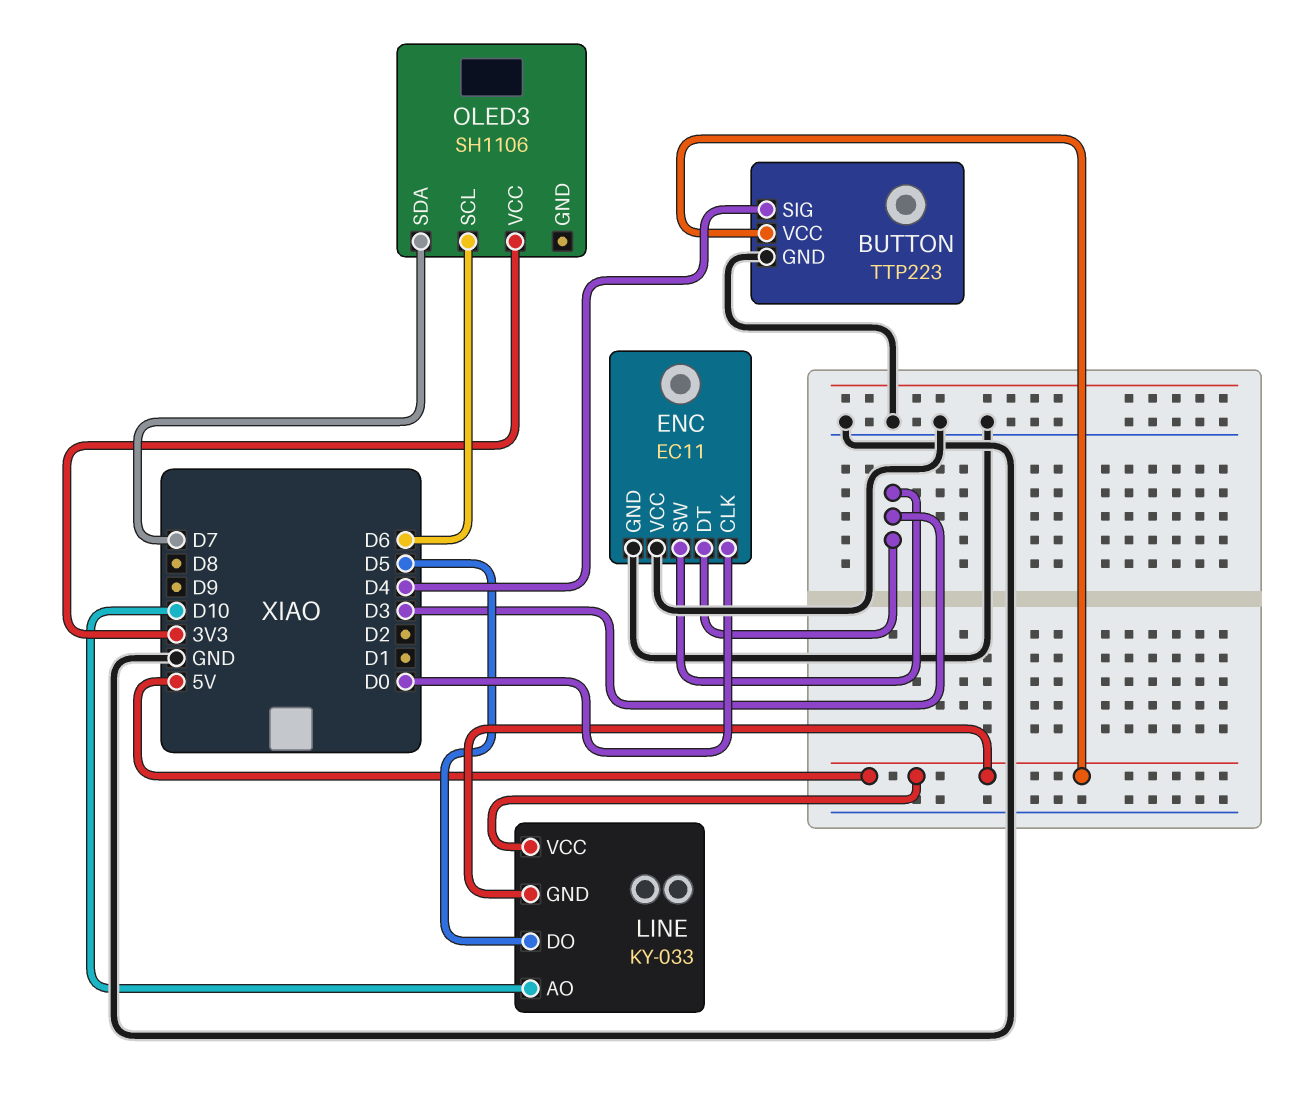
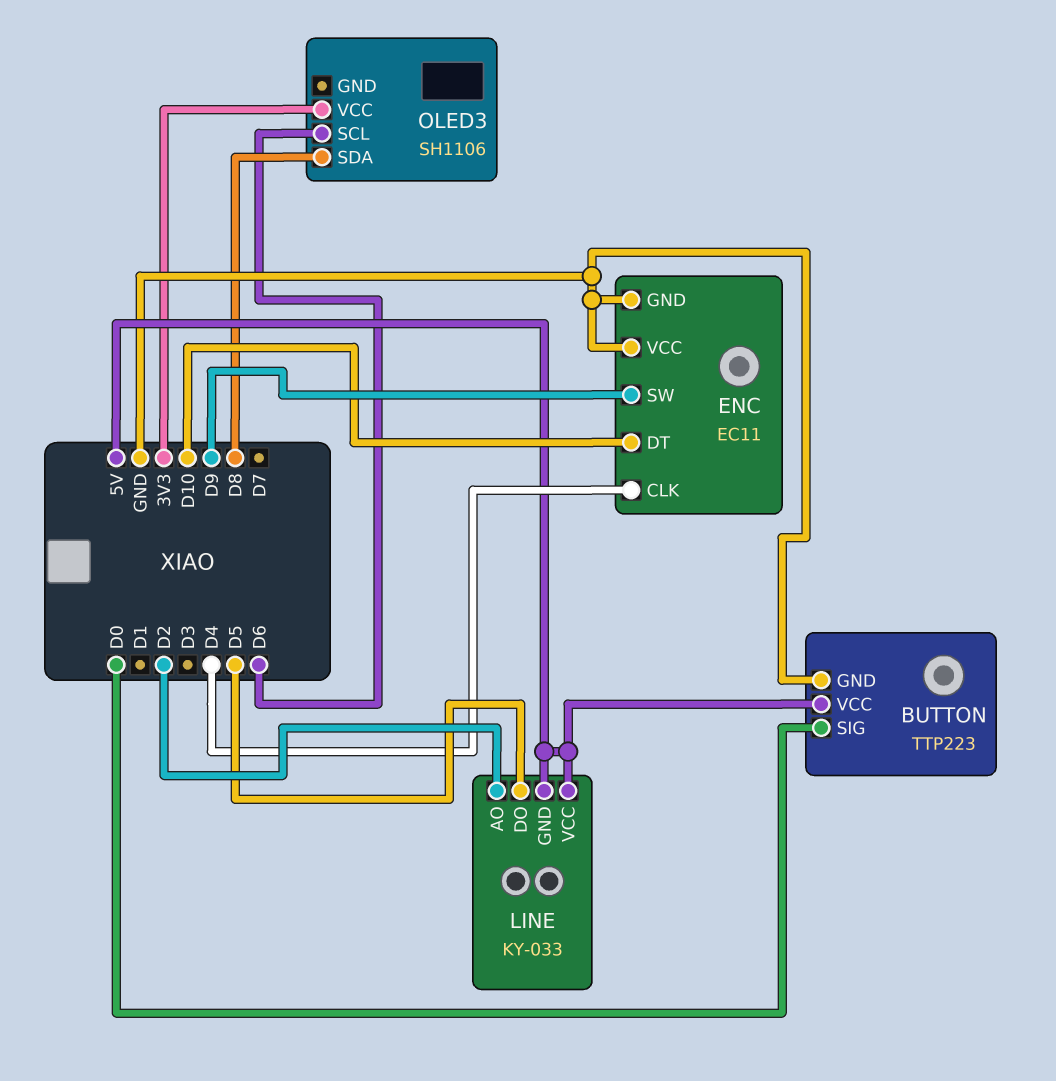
BUTTON pin SIG: D4 -> D0
ENC pin CLK: D0 -> D4
ENC pin DT: D3 -> D10
ENC pin SW: D3 -> D9
LINE pin AO: D10 -> D2
OLED3 pin SDA: D7 -> D8

